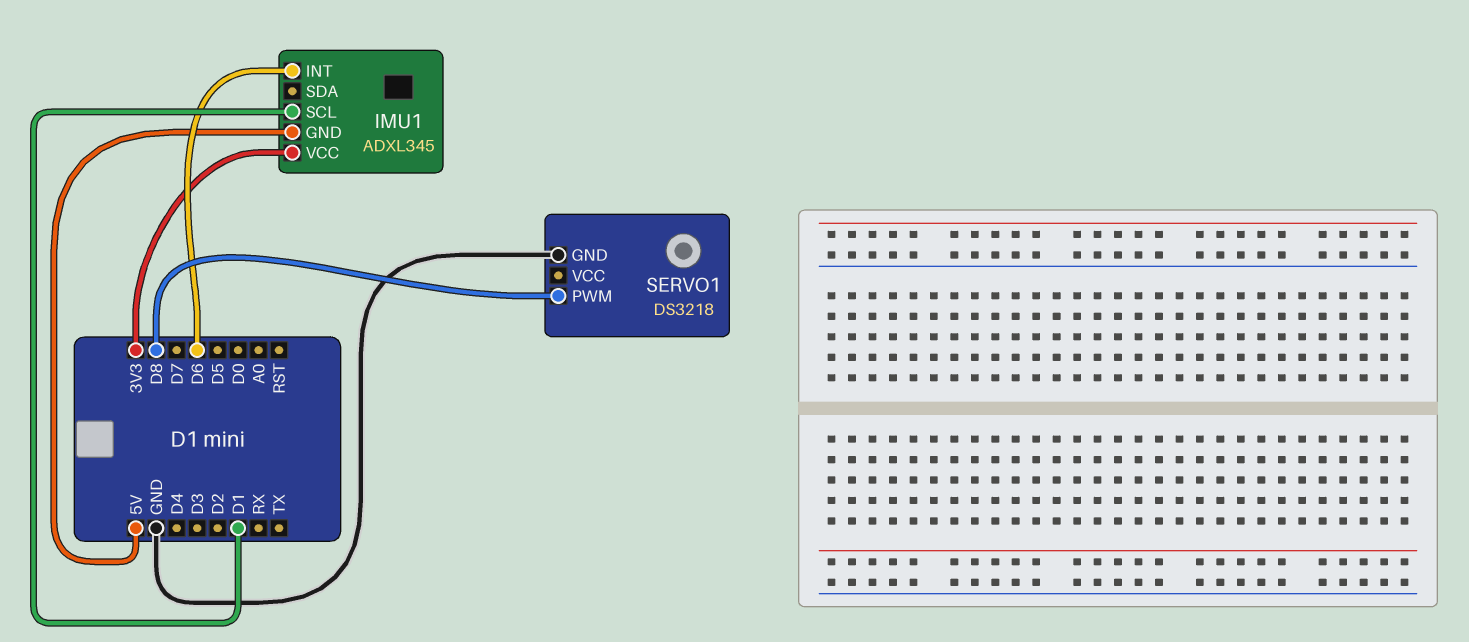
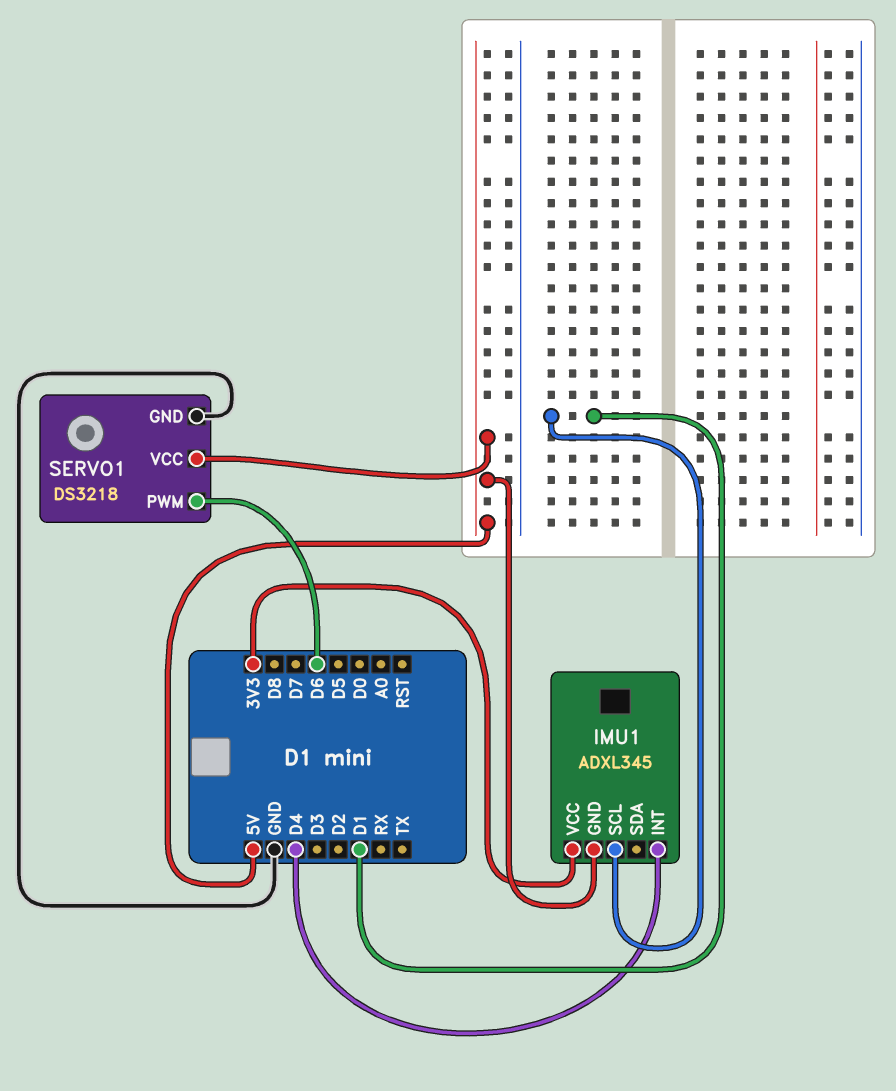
IMU1 pin INT: D6 -> D4
SERVO1 pin PWM: D8 -> D6
SERVO1 pin VCC: none -> 5V

